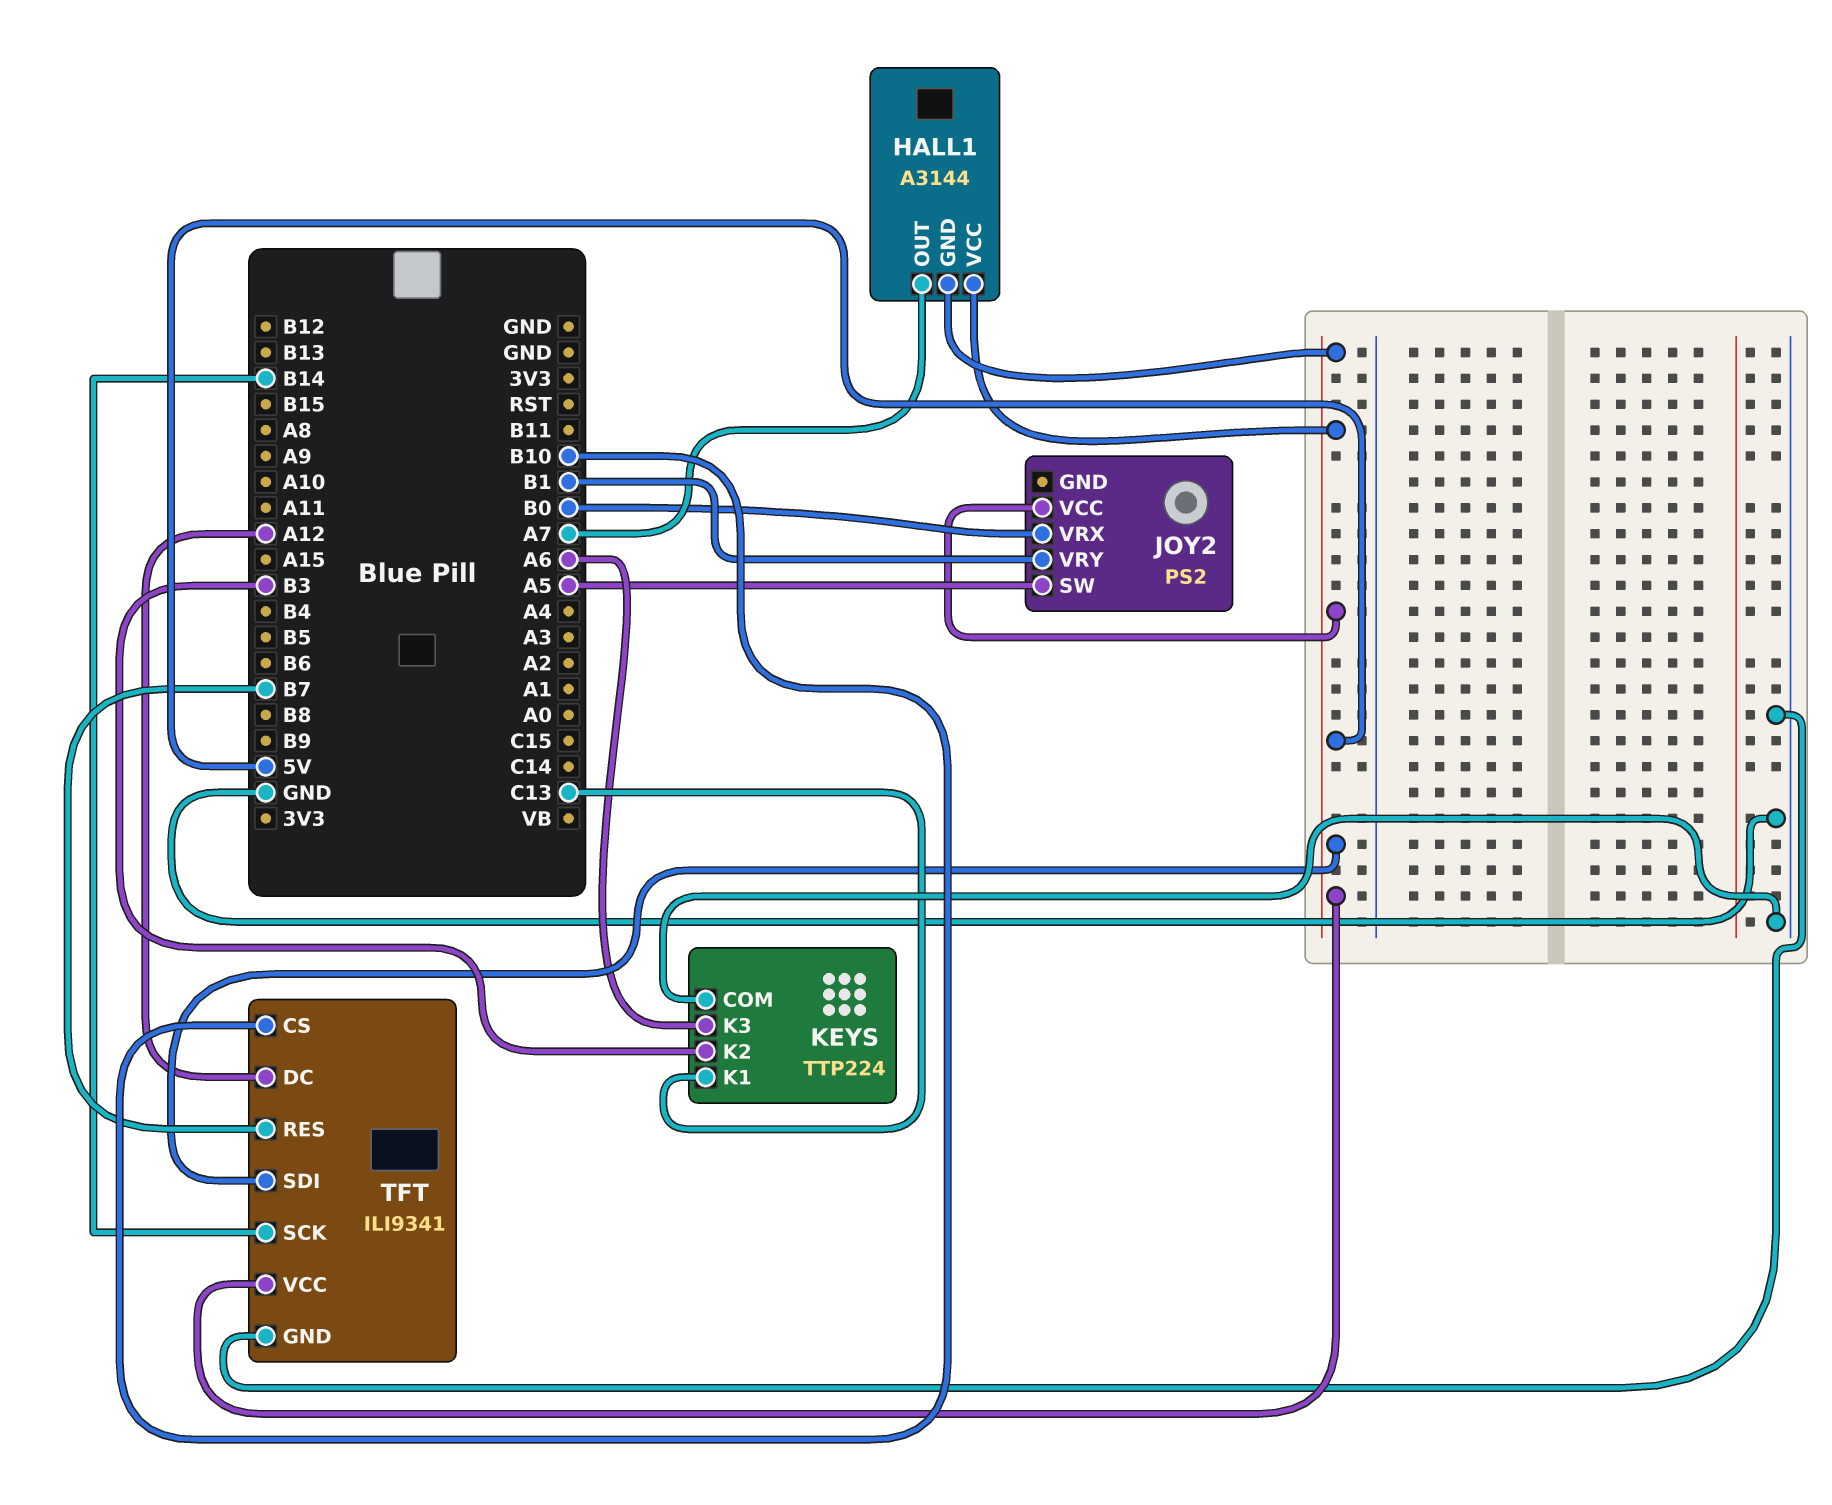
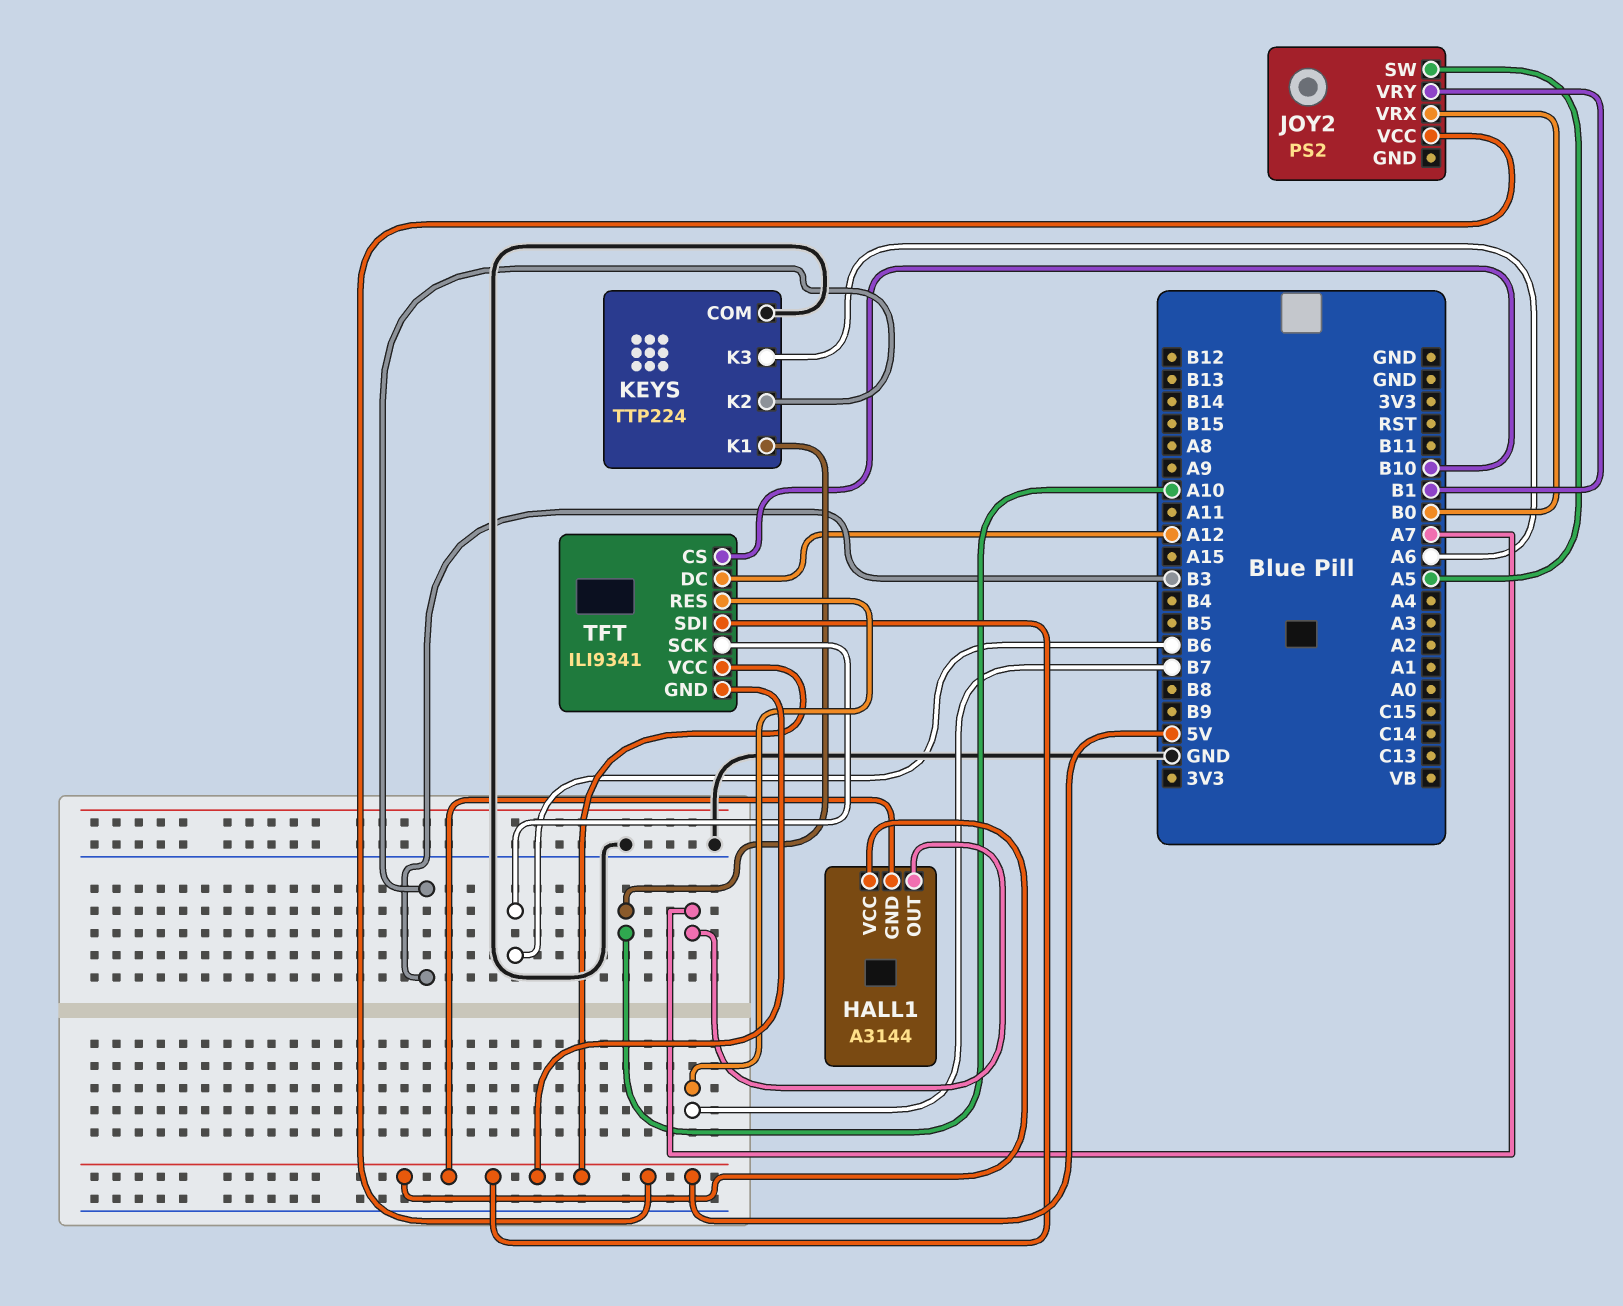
KEYS pin K1: C13 -> A10
TFT pin GND: GND -> 5V
TFT pin SCK: B14 -> B6

